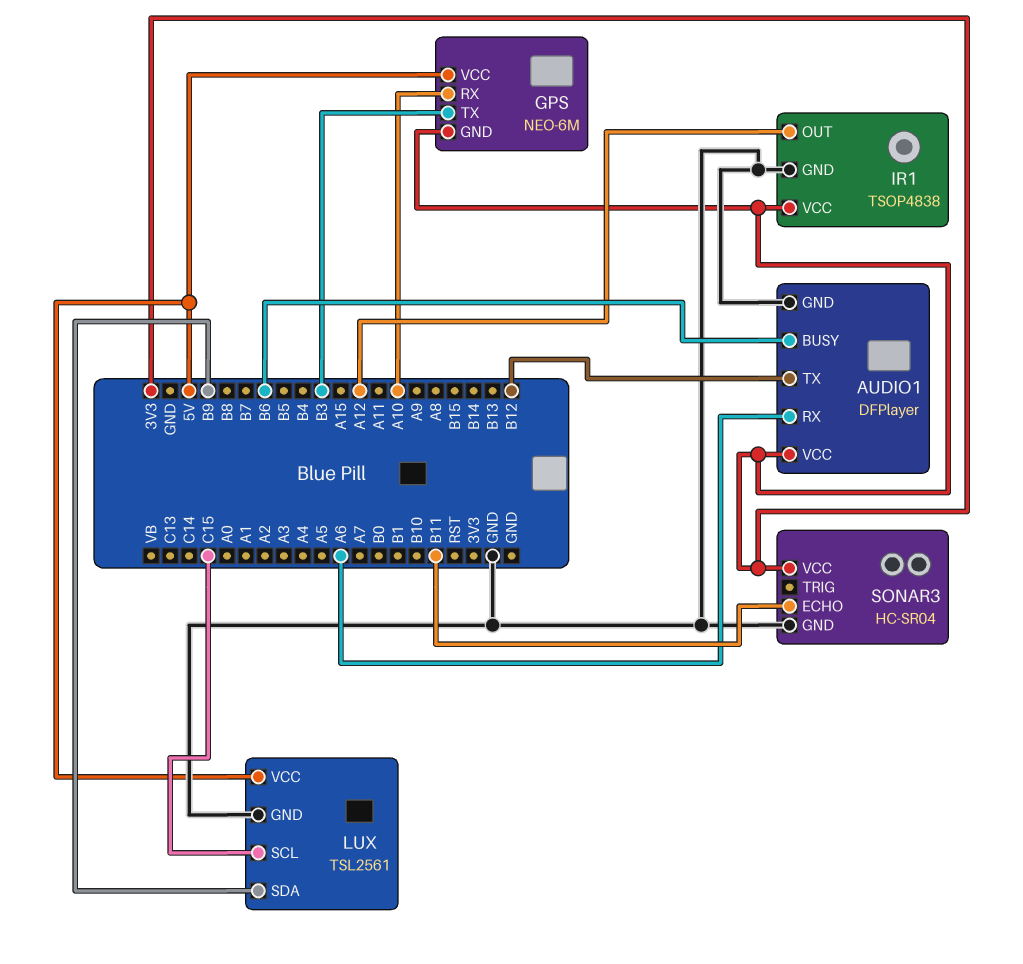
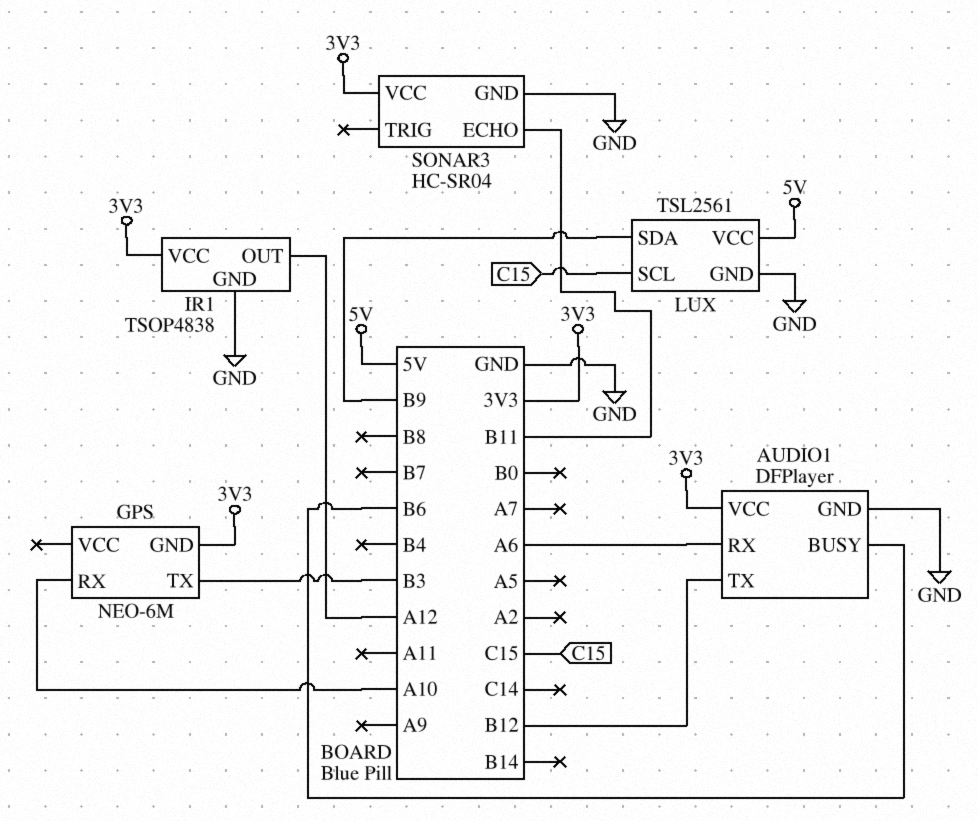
GPS pin VCC: 5V -> none

